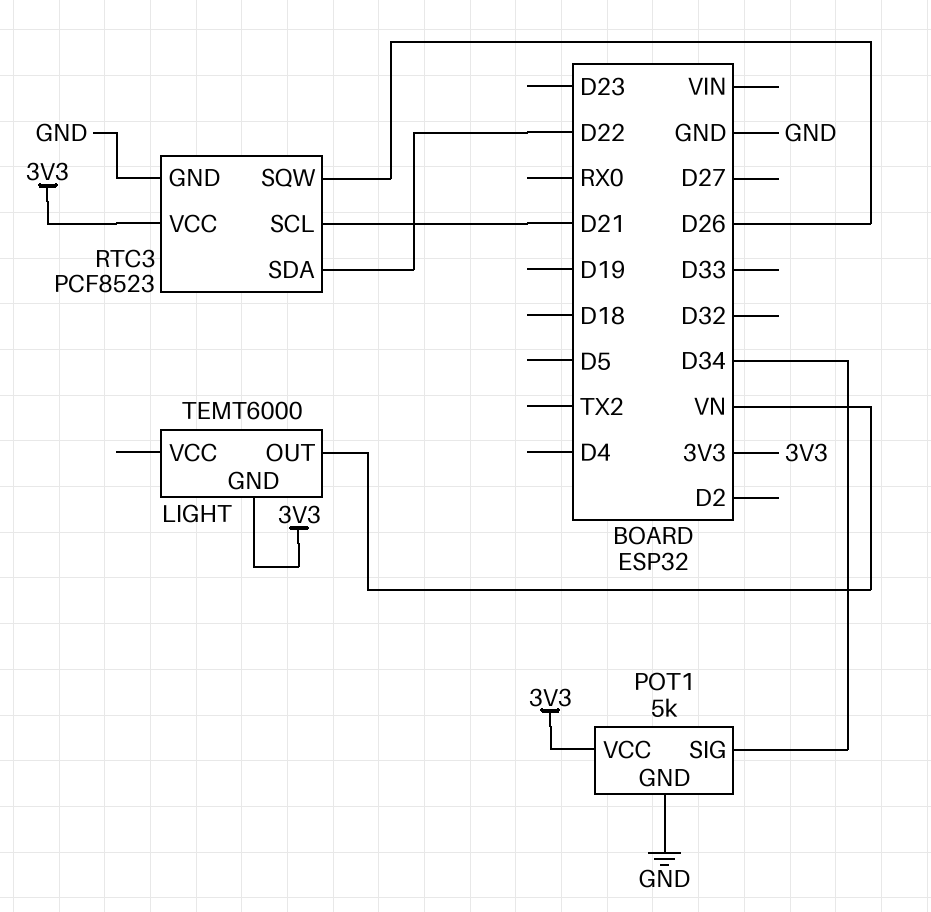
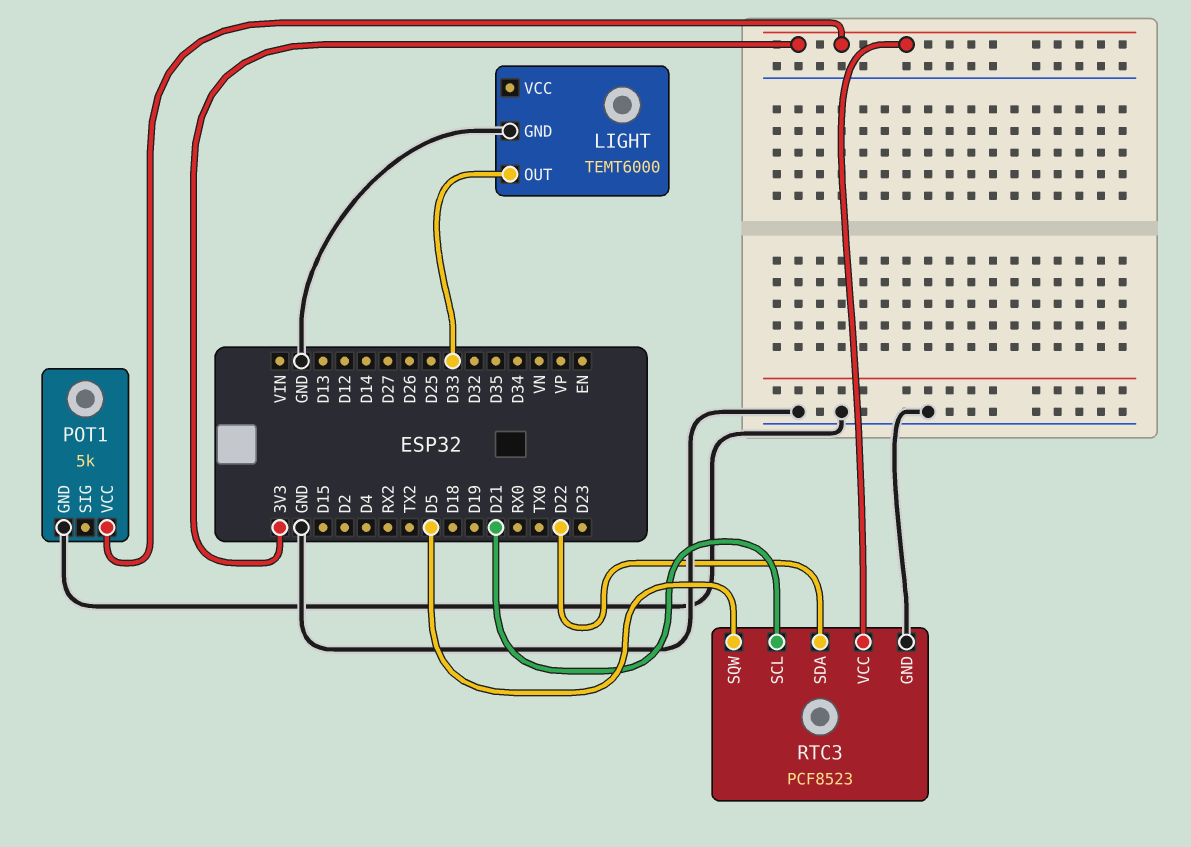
LIGHT pin GND: 3V3 -> GND
LIGHT pin OUT: VN -> D33
POT1 pin SIG: D34 -> none
RTC3 pin SQW: D26 -> D5

